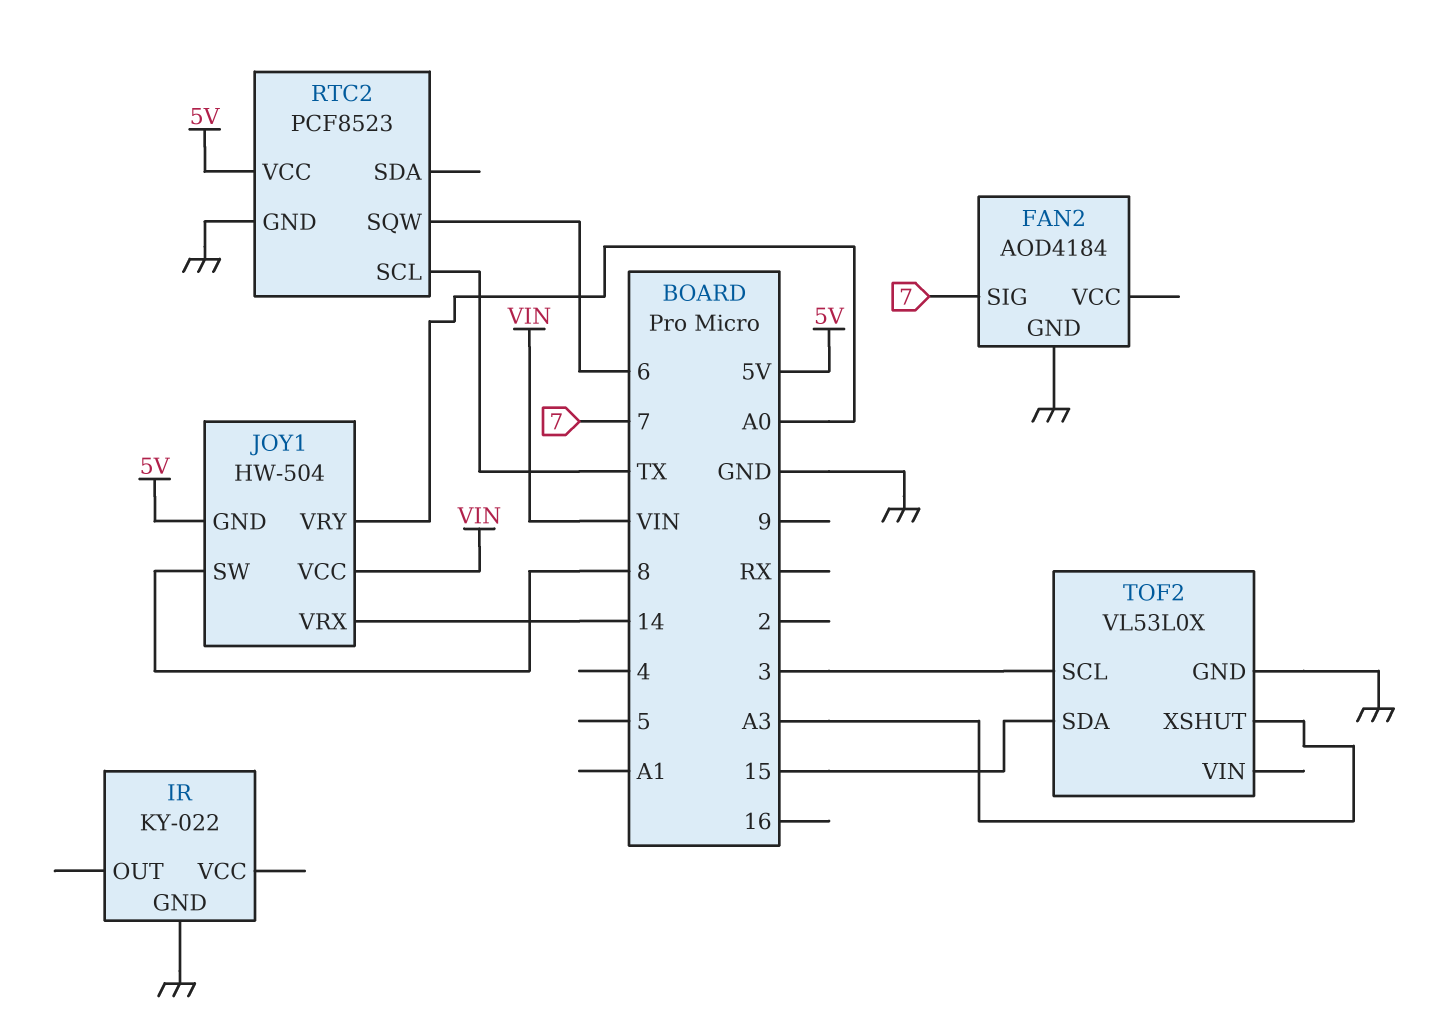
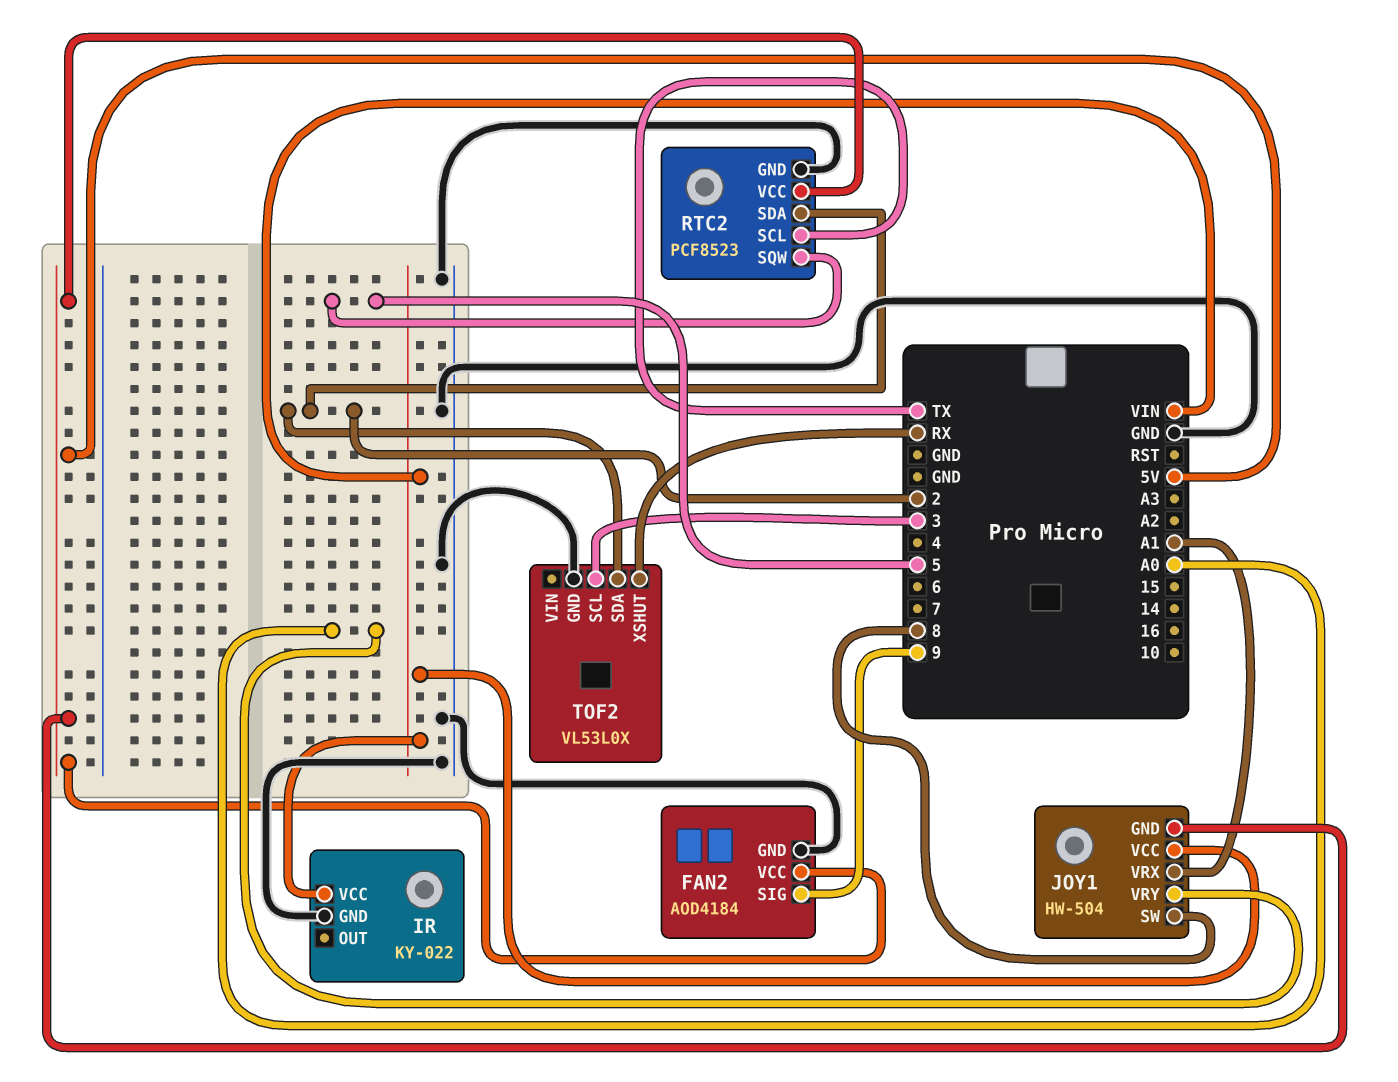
FAN2 pin SIG: 7 -> 9
FAN2 pin VCC: none -> 5V
IR pin VCC: none -> VIN
JOY1 pin VRX: 14 -> A1
RTC2 pin SDA: none -> 2
RTC2 pin SQW: 6 -> 5
TOF2 pin SDA: 15 -> 2
TOF2 pin XSHUT: A3 -> RX

